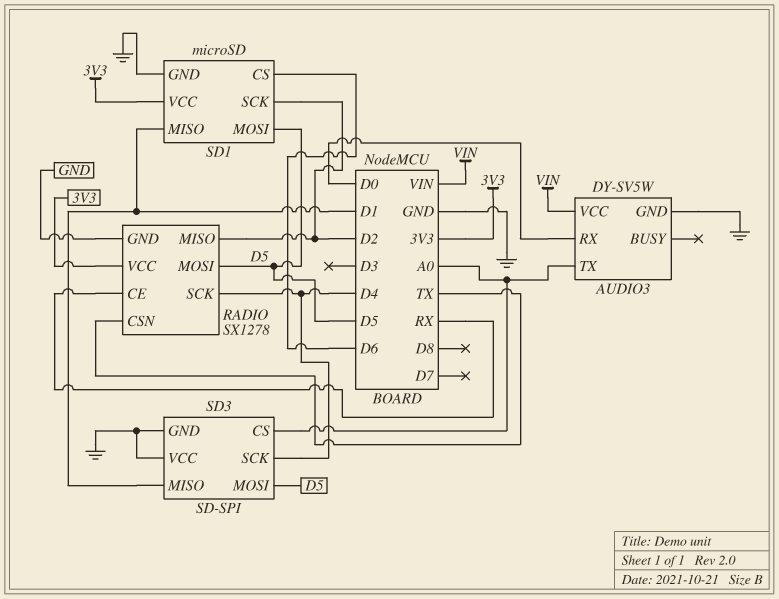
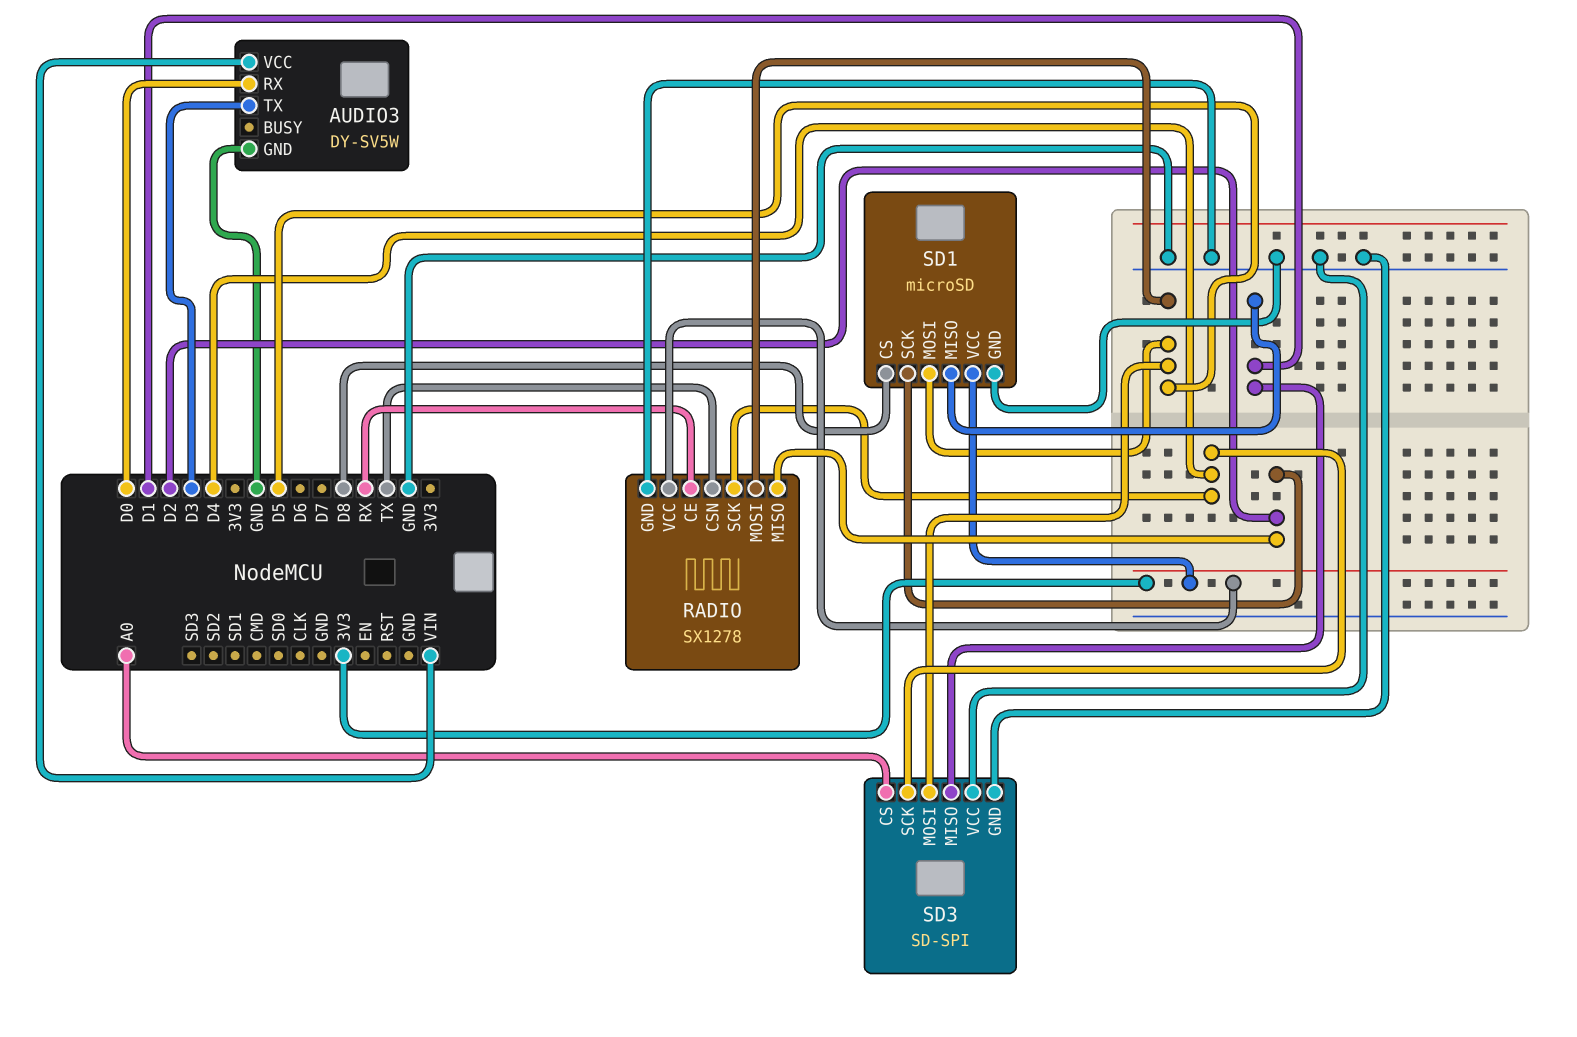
AUDIO3 pin TX: A0 -> D3
SD1 pin CS: D6 -> D8

